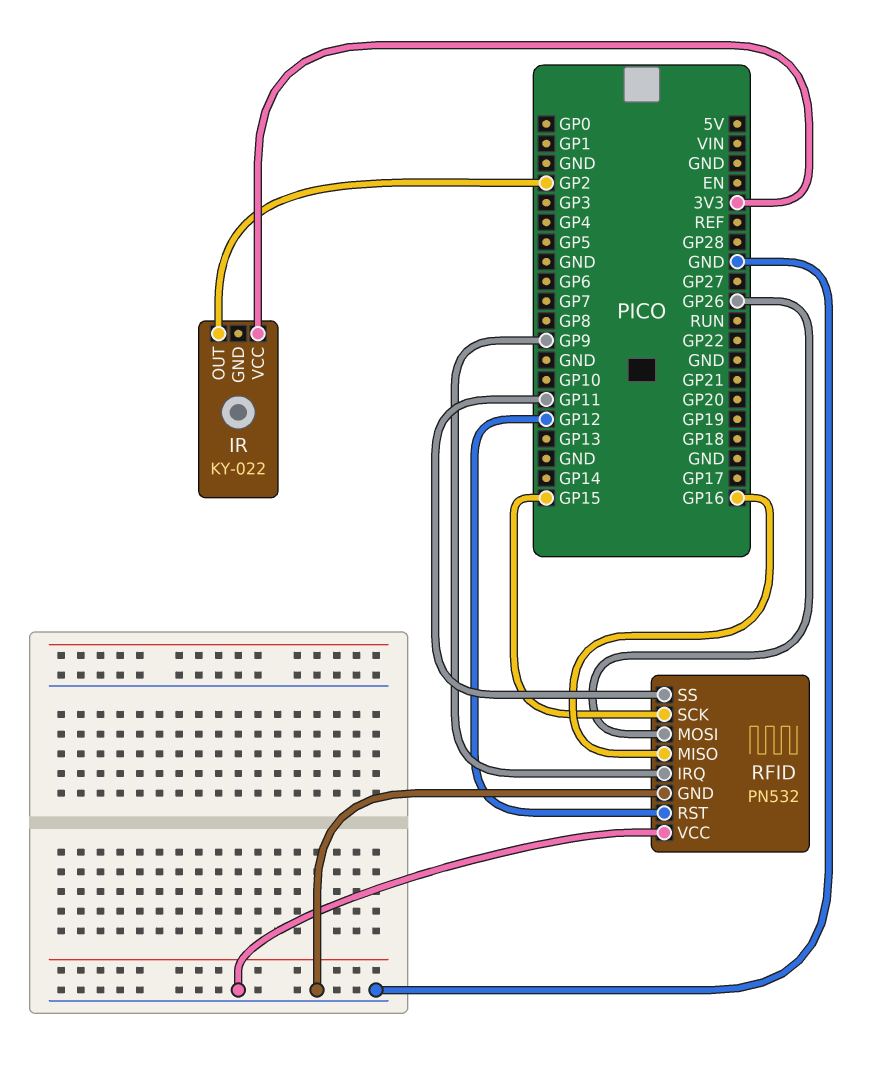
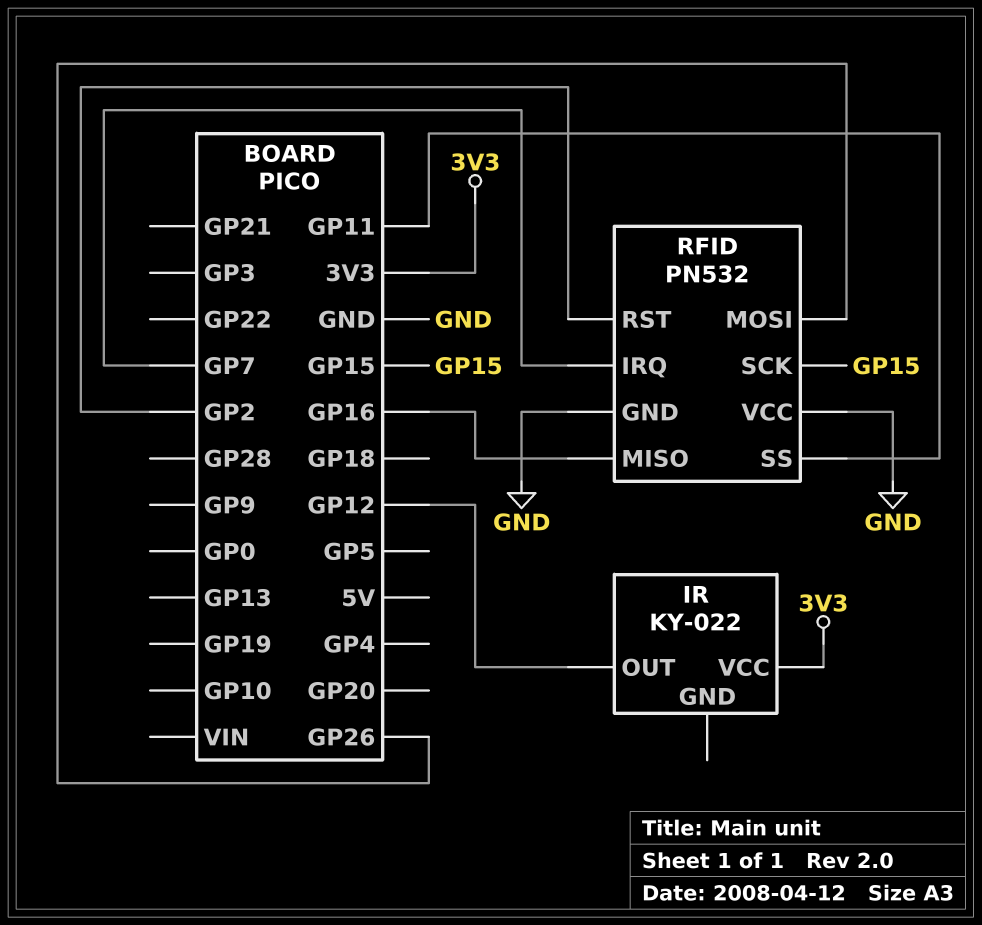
IR pin OUT: GP2 -> GP12
RFID pin IRQ: GP9 -> GP7
RFID pin RST: GP12 -> GP2

